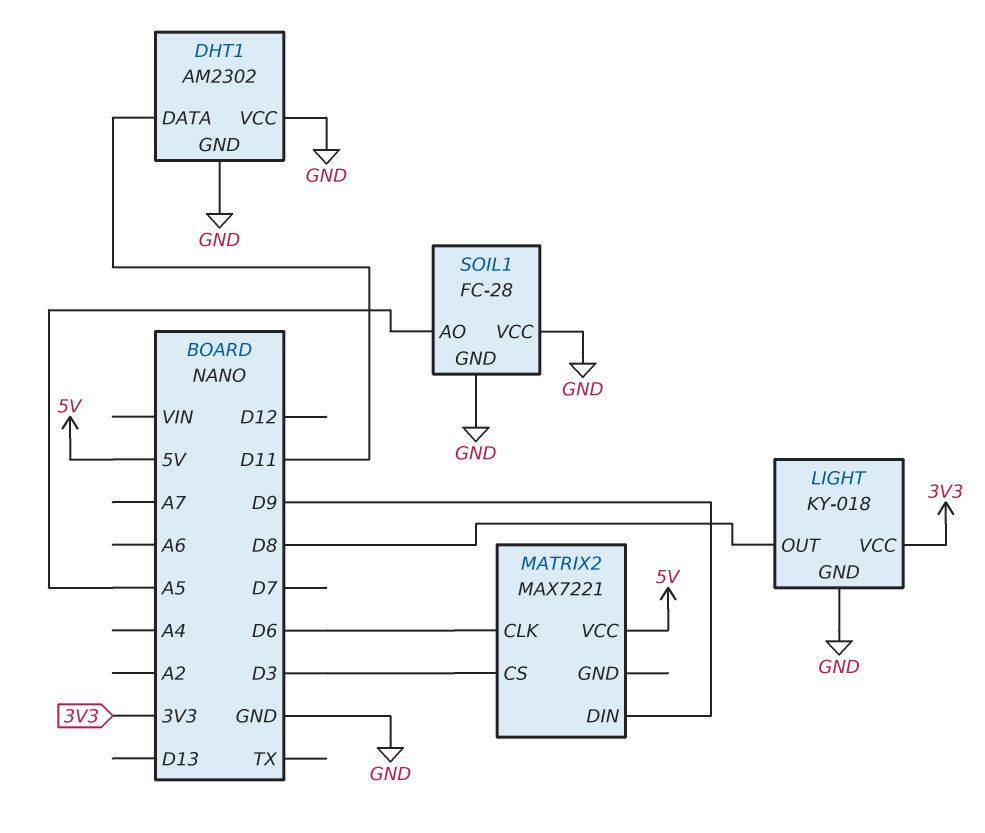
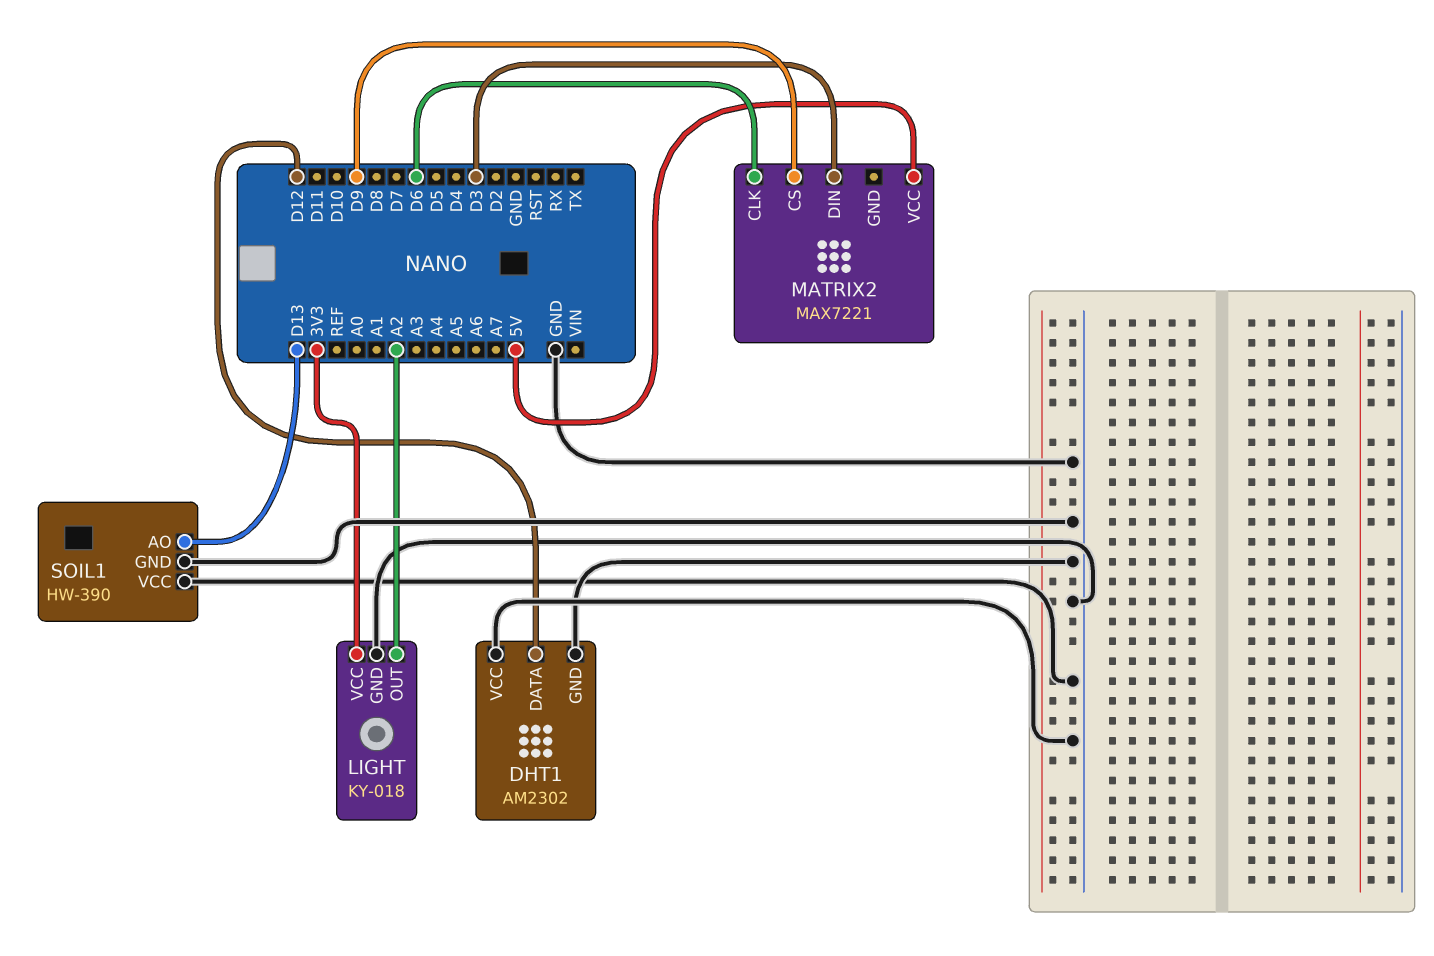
DHT1 pin DATA: D11 -> D12
LIGHT pin OUT: D8 -> A2
MATRIX2 pin CS: D3 -> D9
MATRIX2 pin DIN: D9 -> D3
SOIL1: FC-28 -> HW-390
SOIL1 pin AO: A5 -> D13

